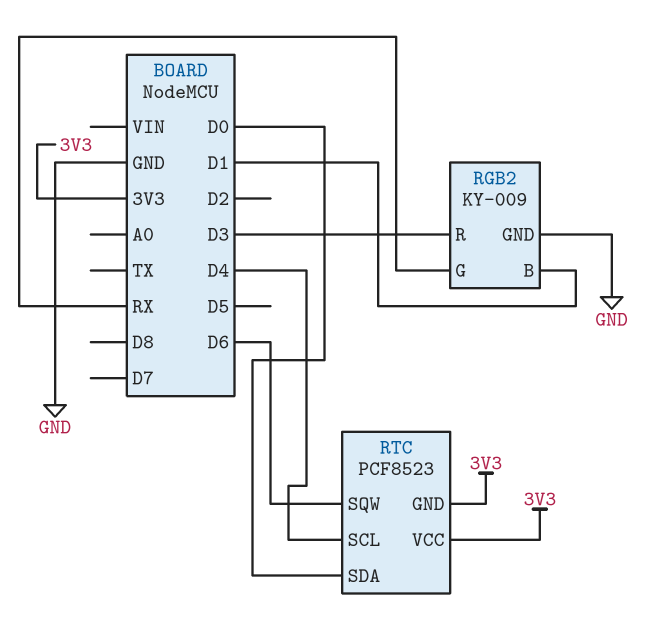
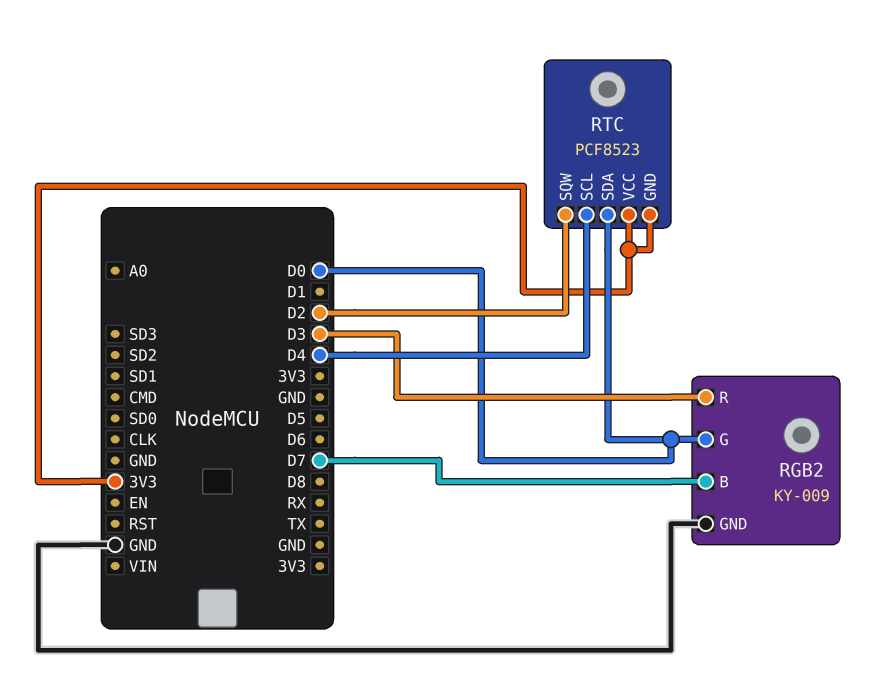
RGB2 pin B: D1 -> D7
RGB2 pin G: RX -> D0
RTC pin SQW: D6 -> D2

